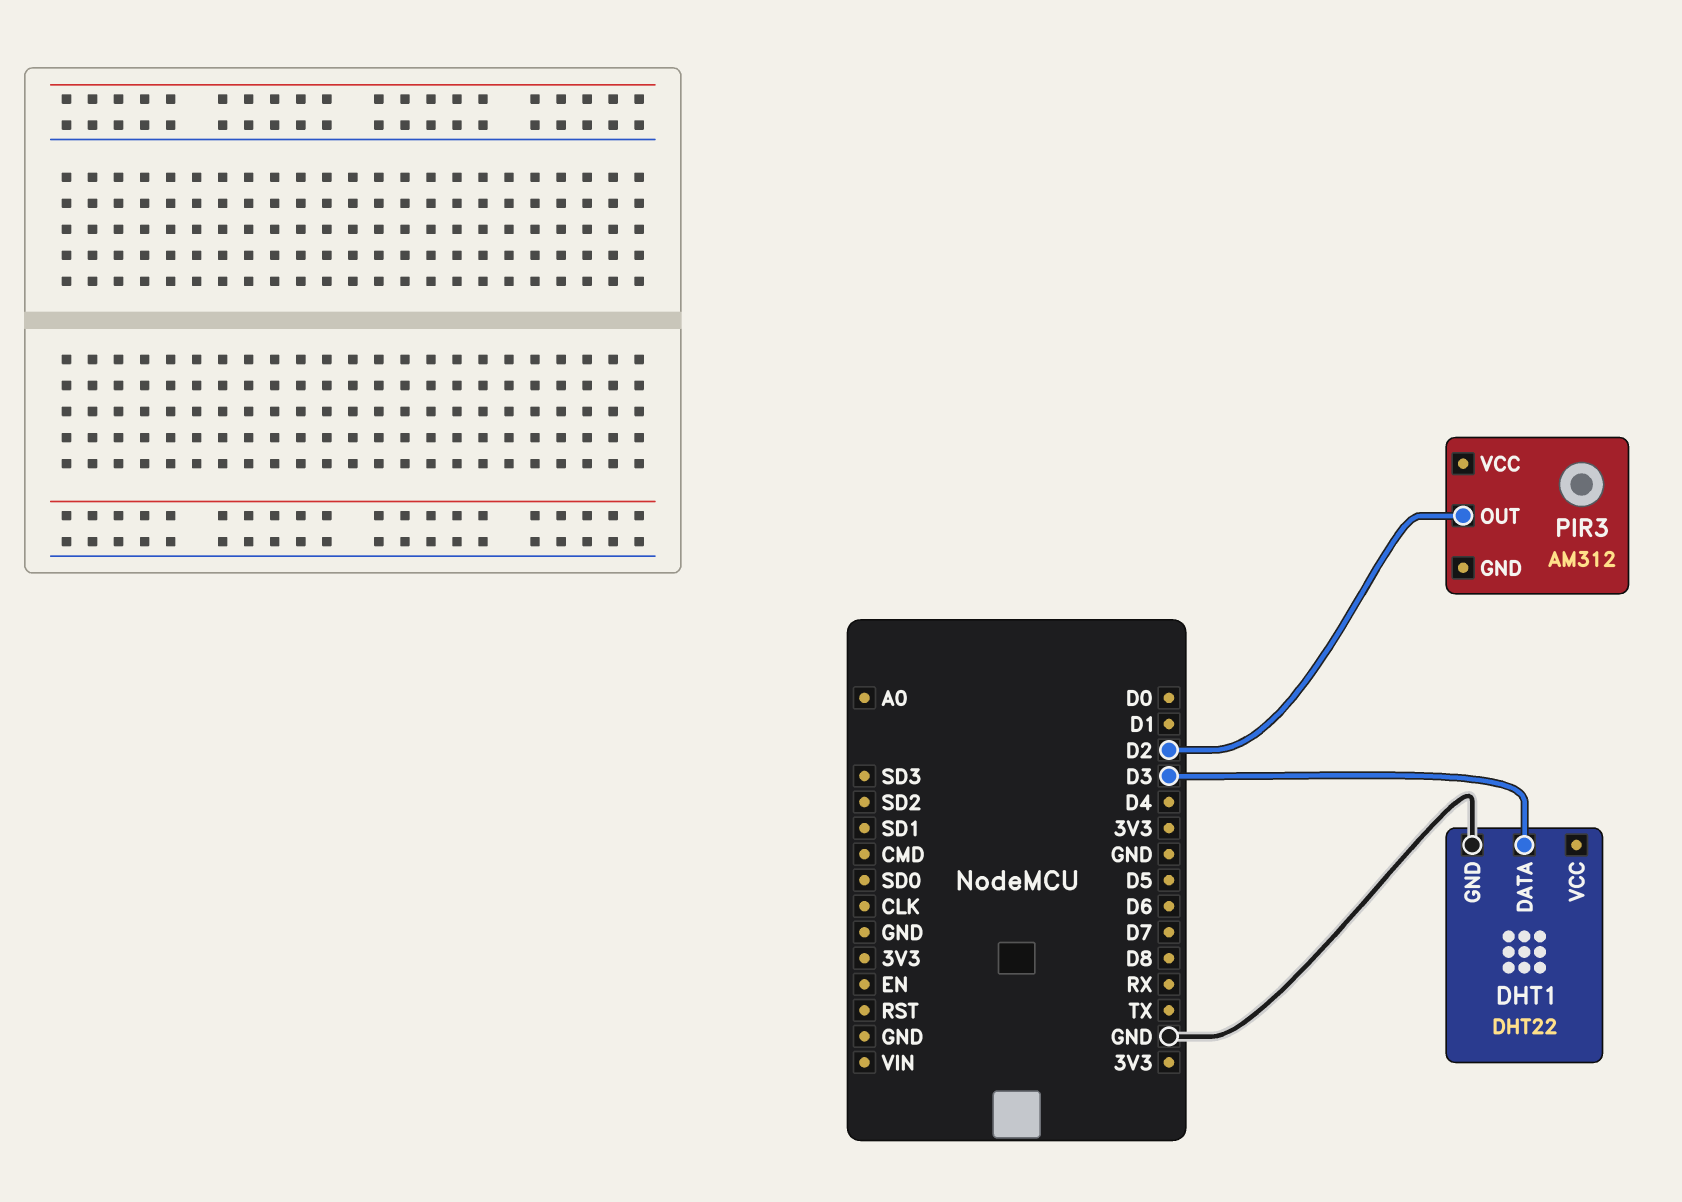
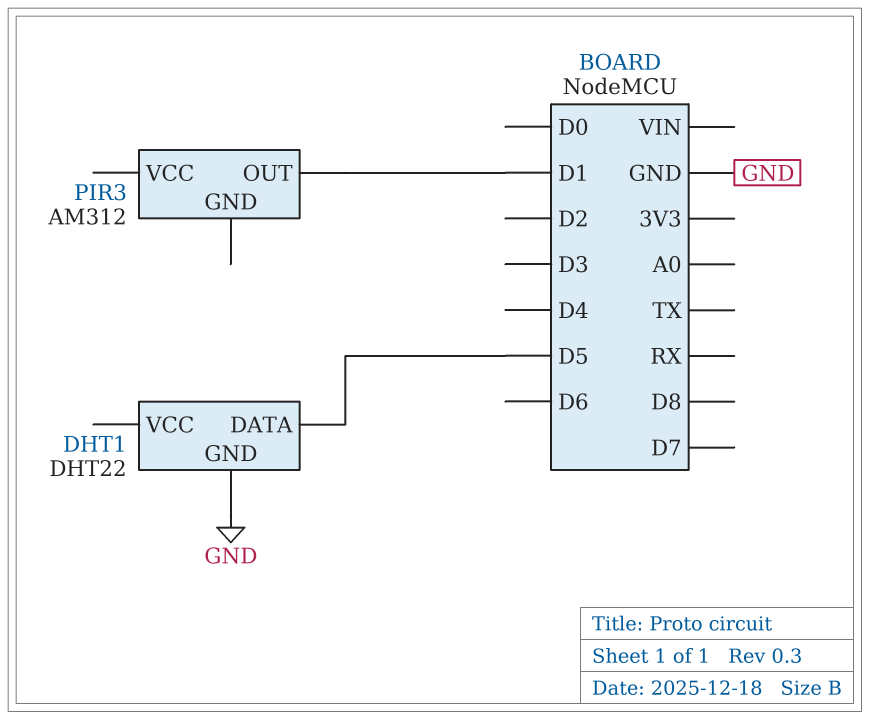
DHT1 pin DATA: D3 -> D5
PIR3 pin OUT: D2 -> D1

